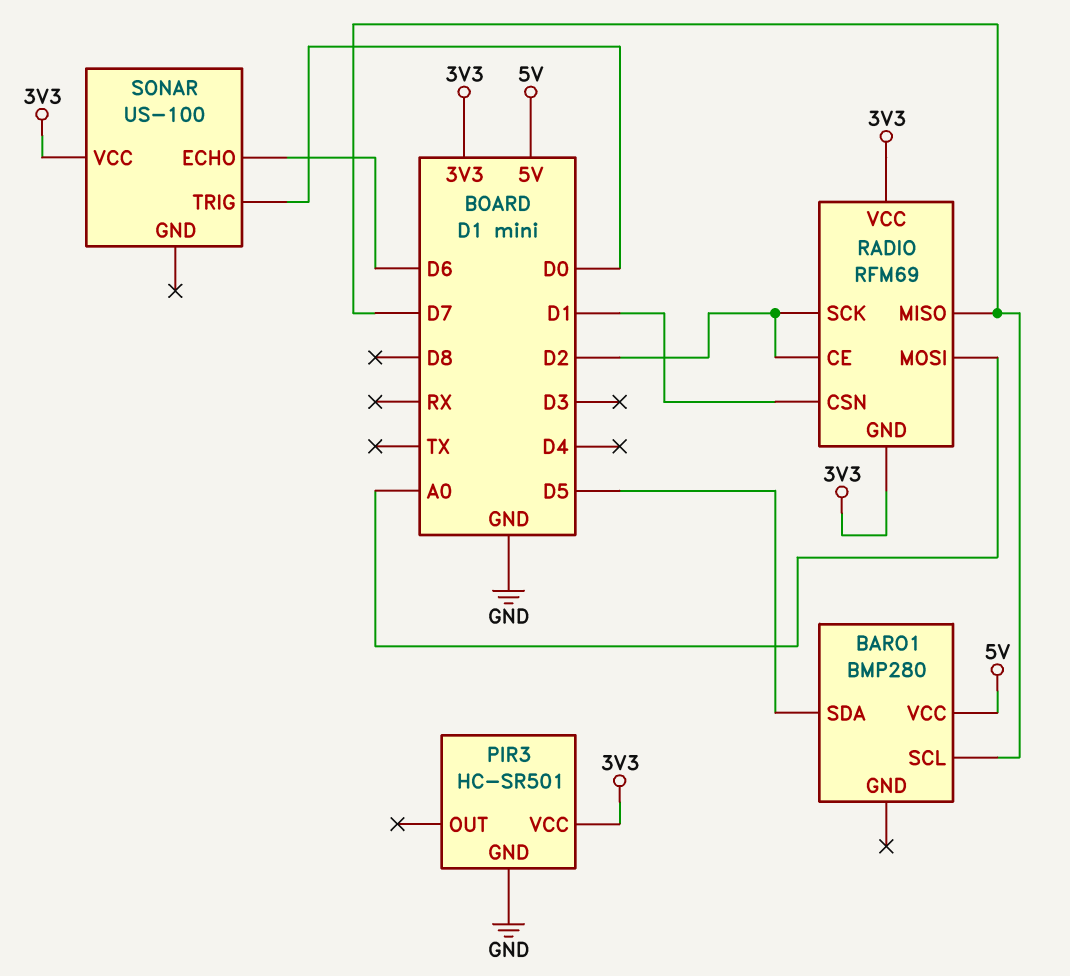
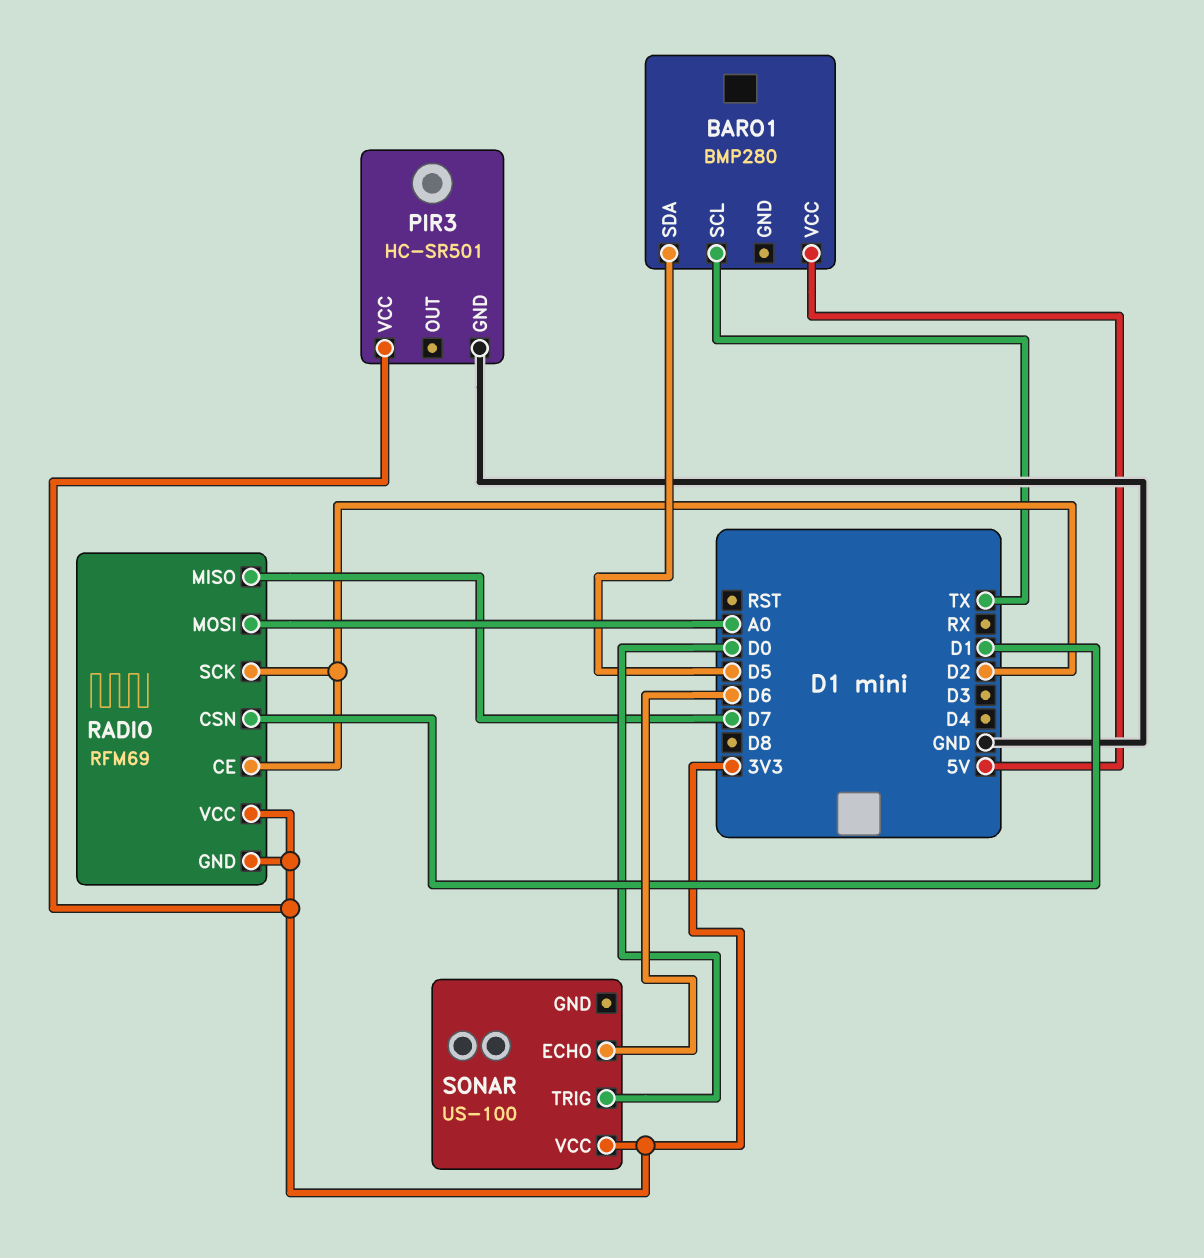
BARO1 pin SCL: D7 -> TX

